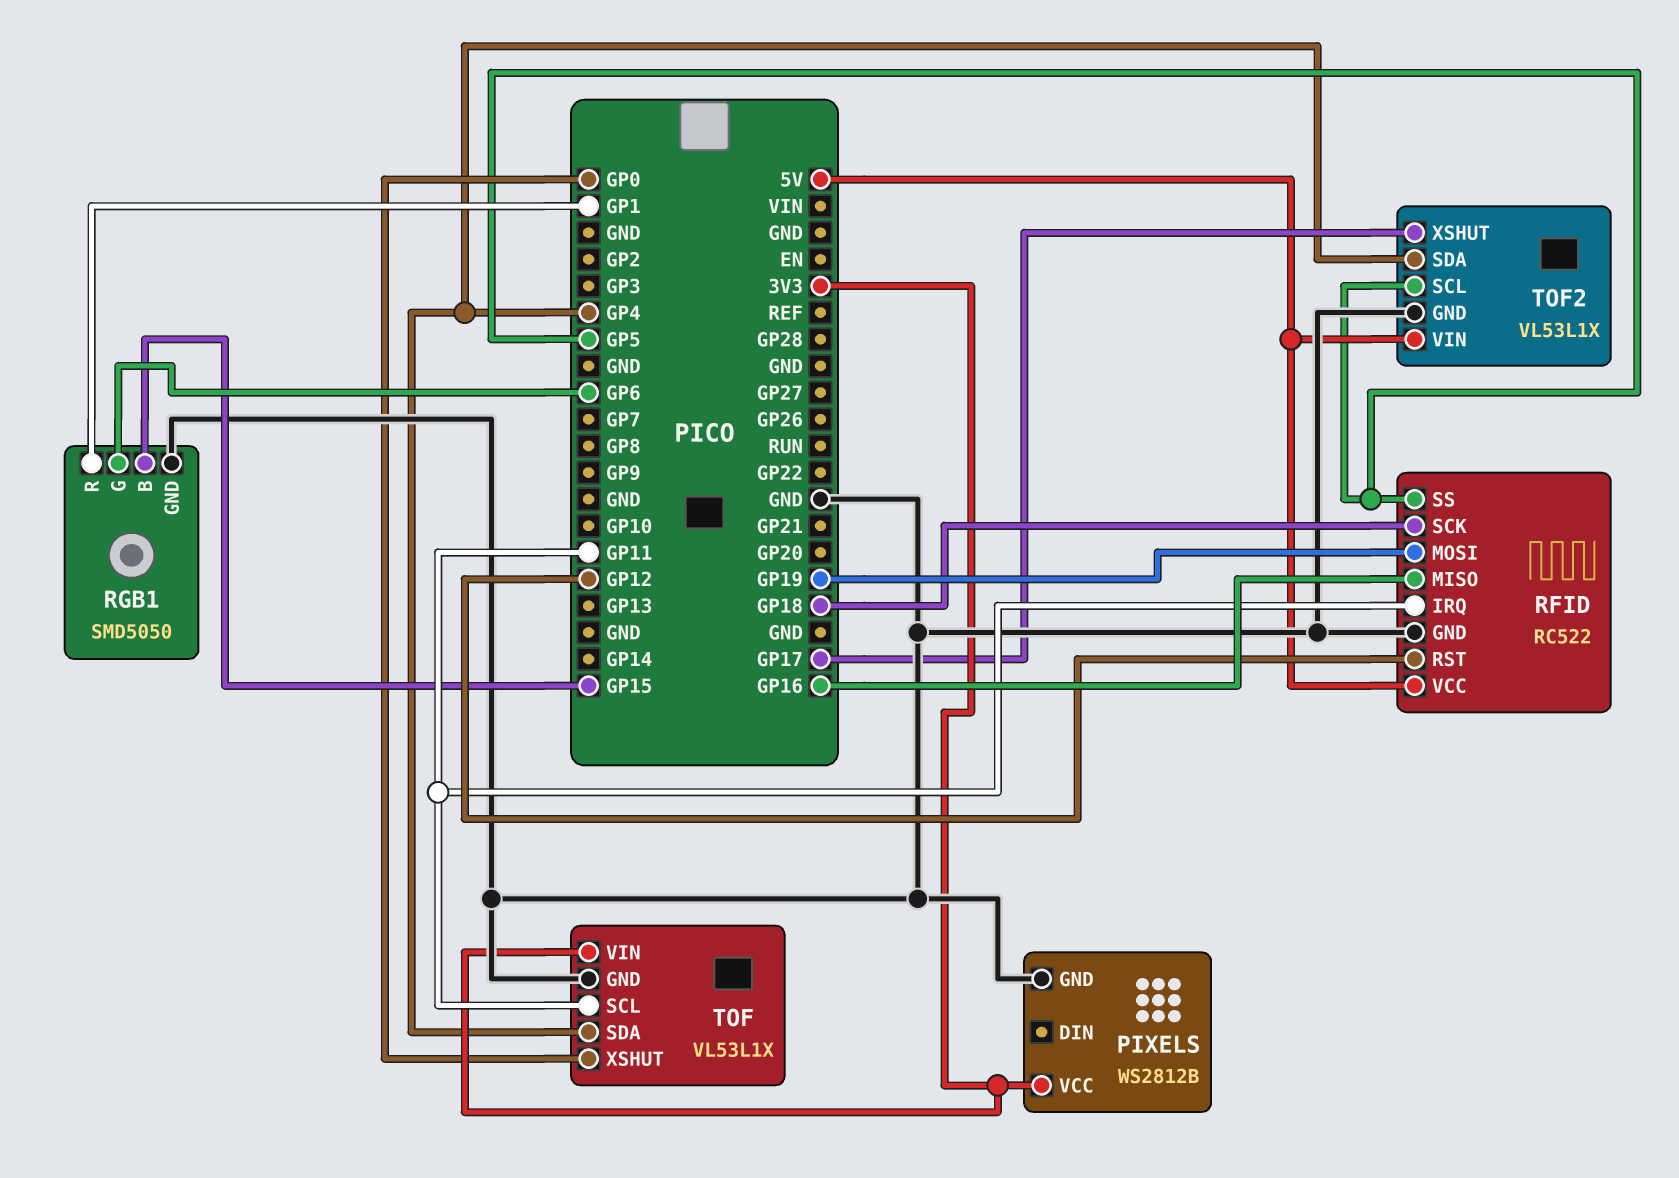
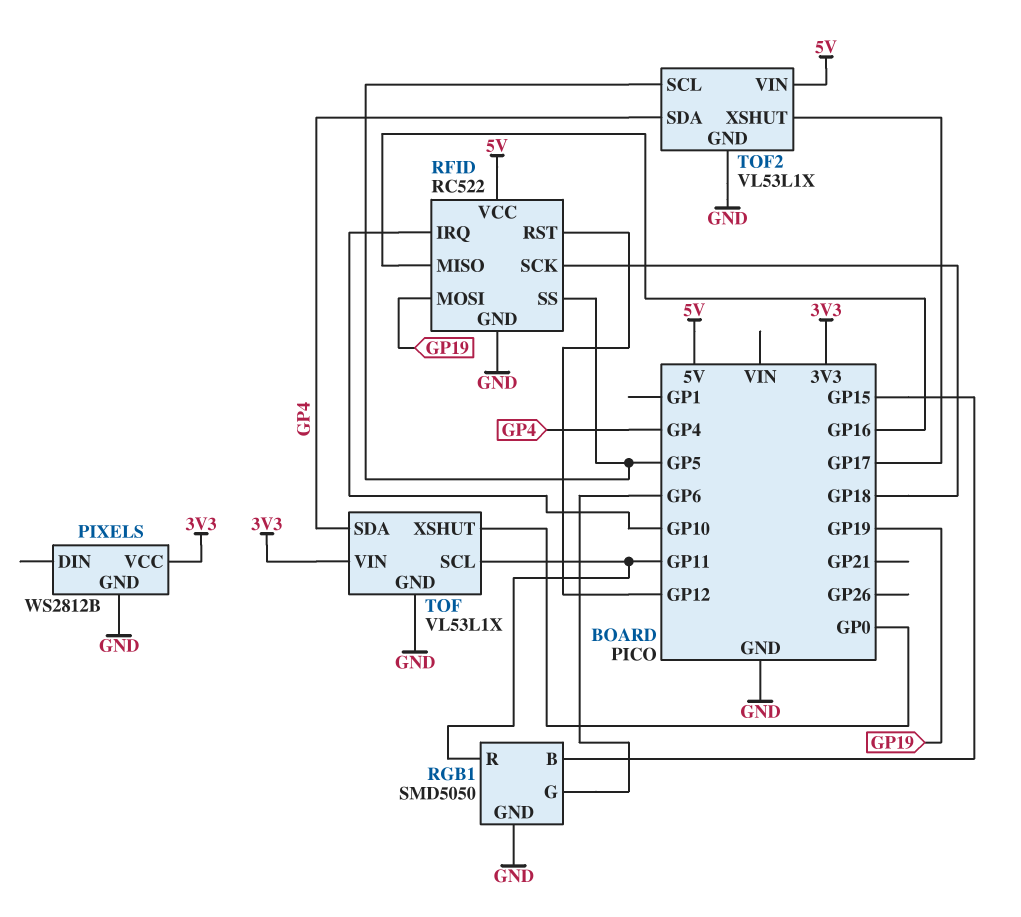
RFID pin IRQ: GP11 -> GP10
RGB1 pin R: GP1 -> GP11

